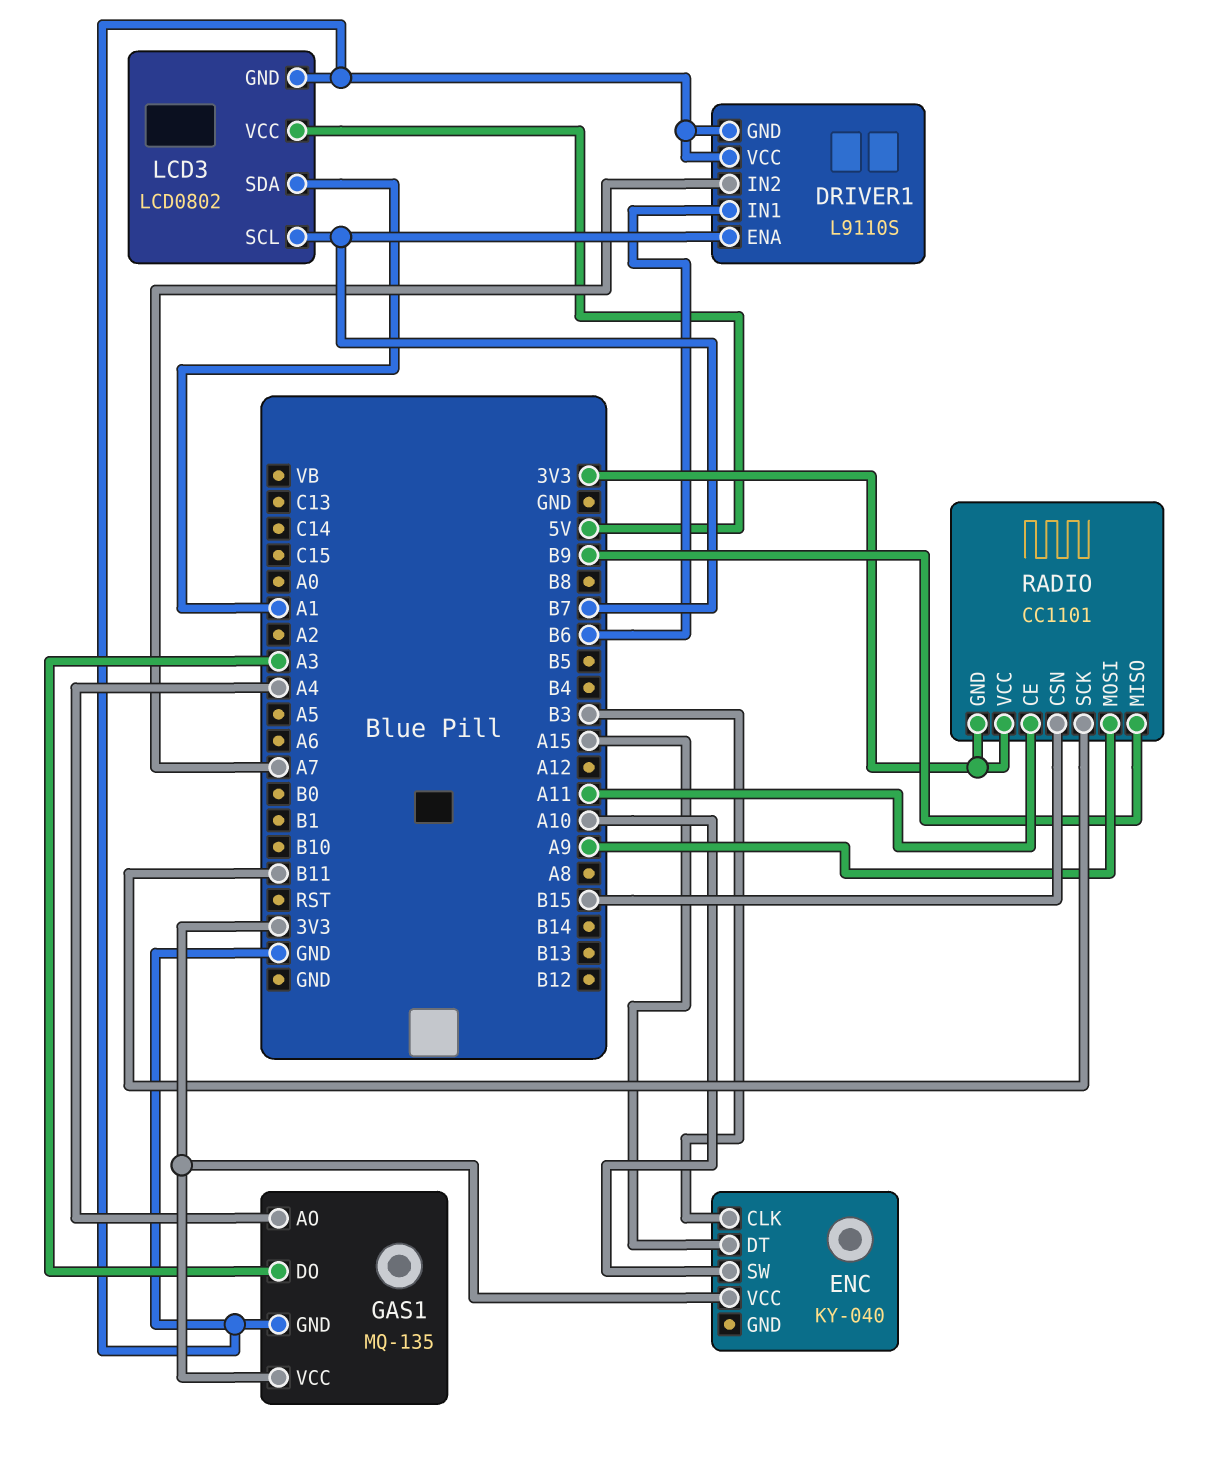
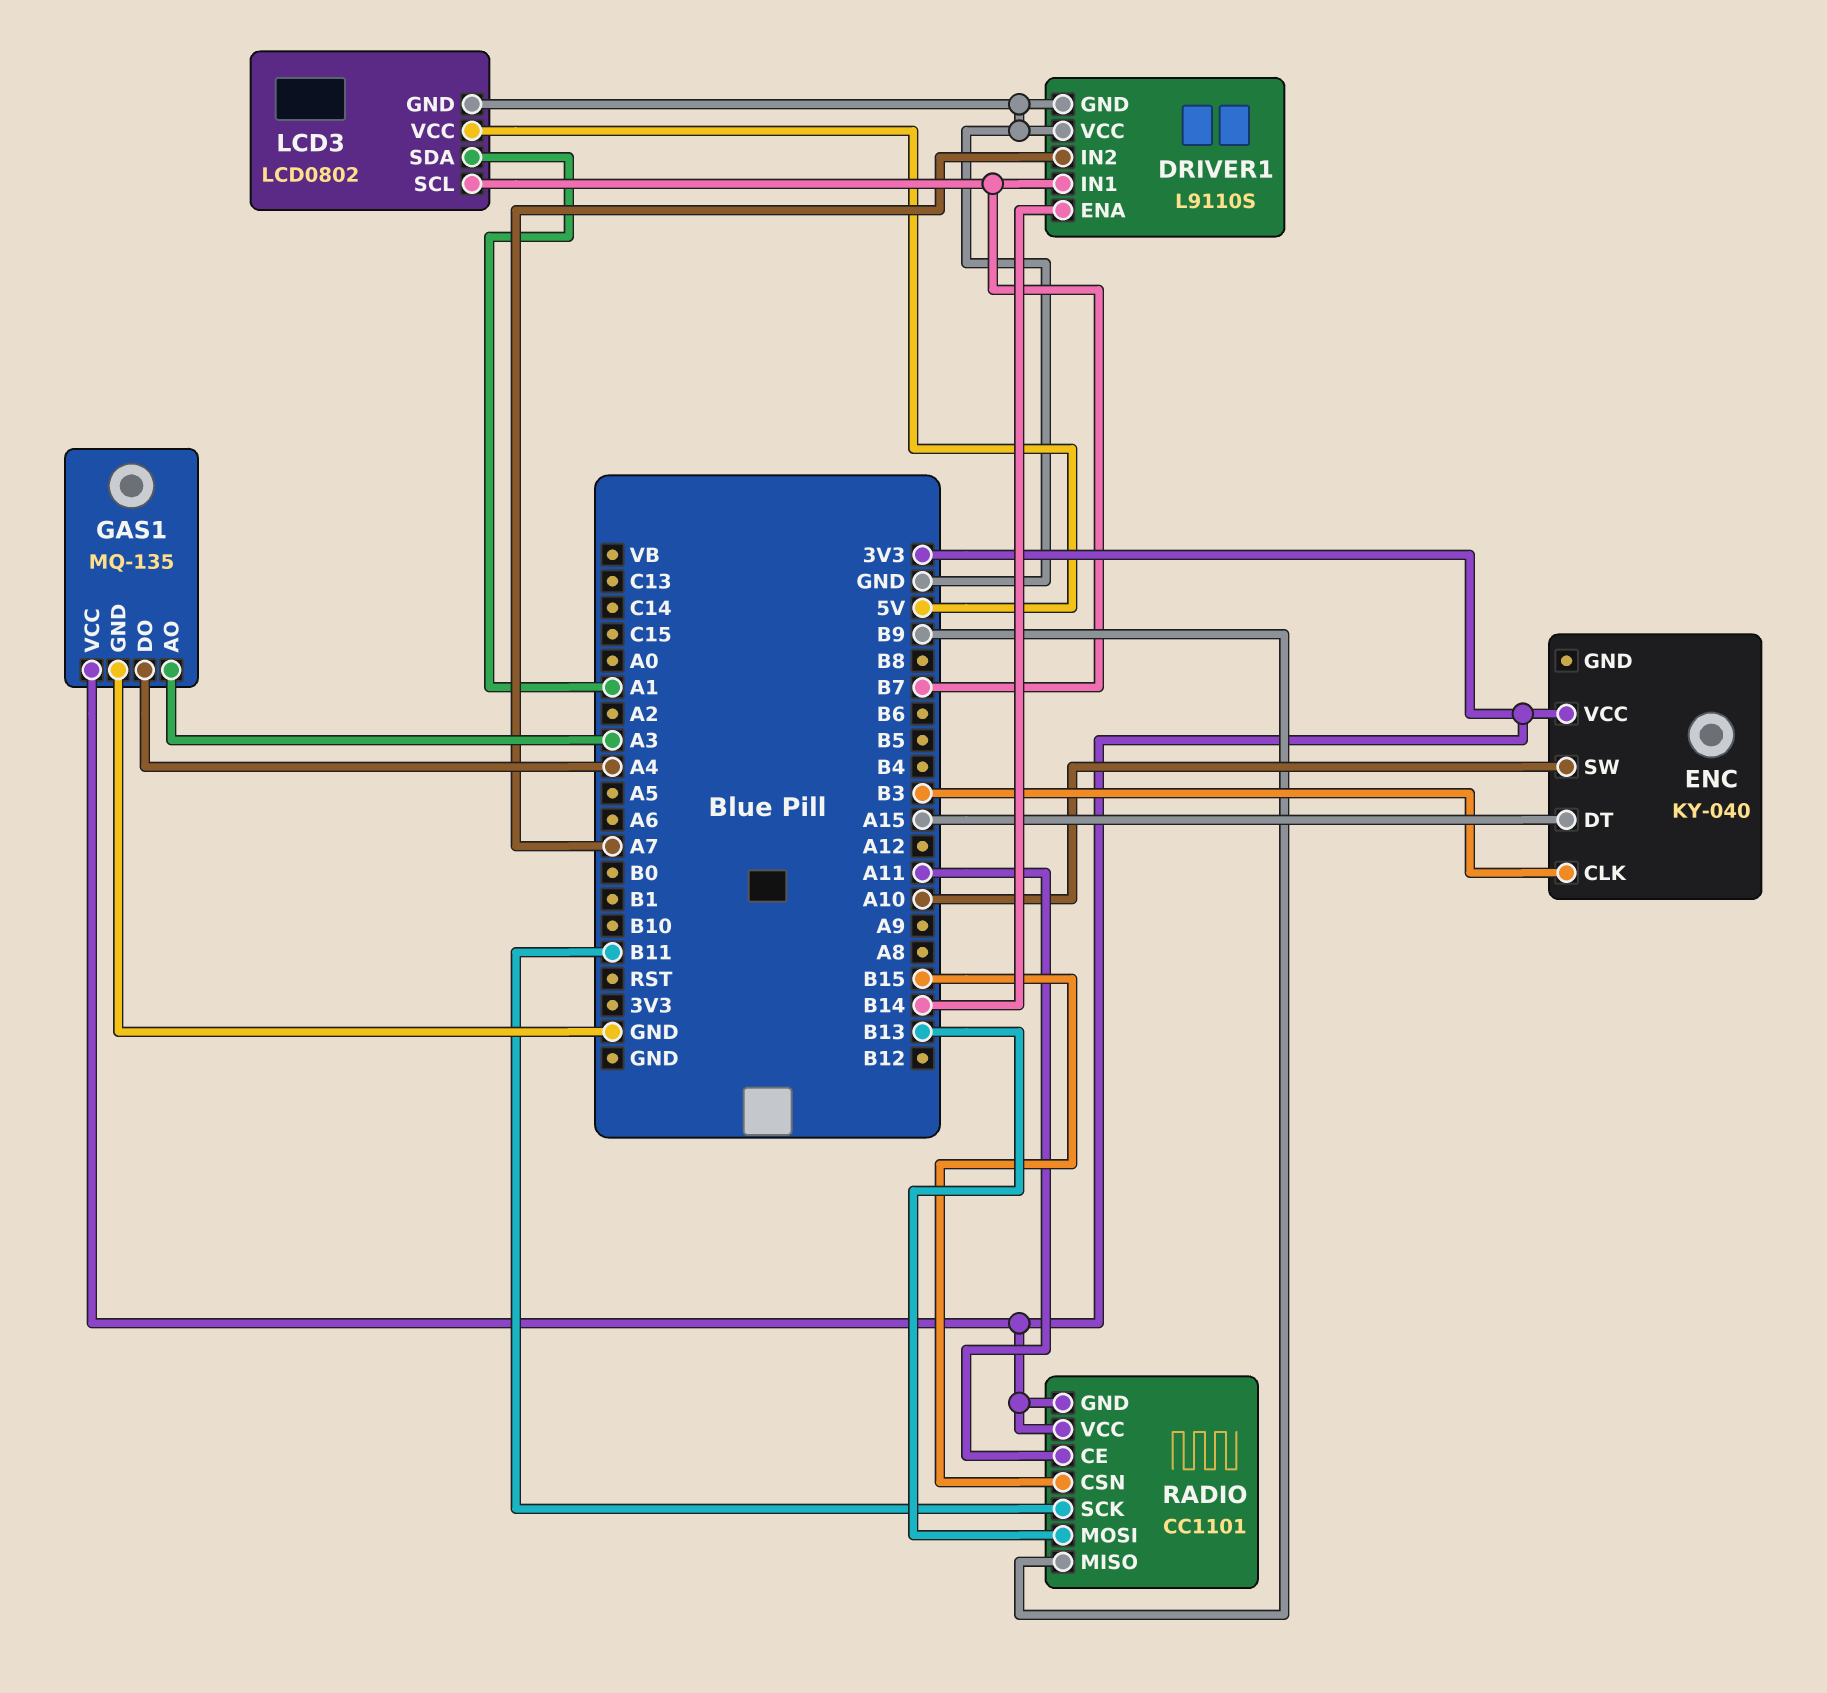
DRIVER1 pin ENA: B7 -> B14
DRIVER1 pin IN1: B6 -> B7
GAS1 pin AO: A4 -> A3
GAS1 pin DO: A3 -> A4
RADIO pin MOSI: A9 -> B13

